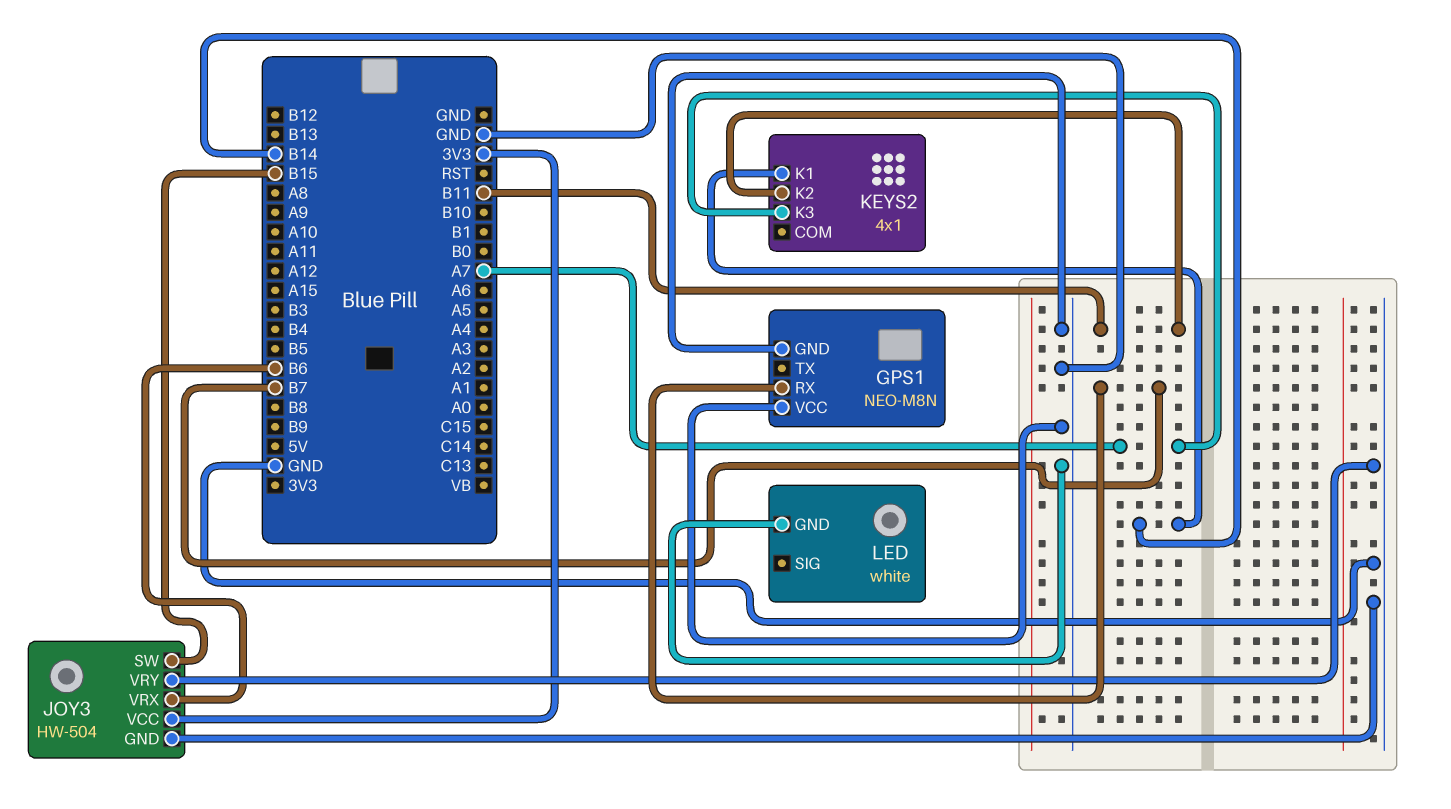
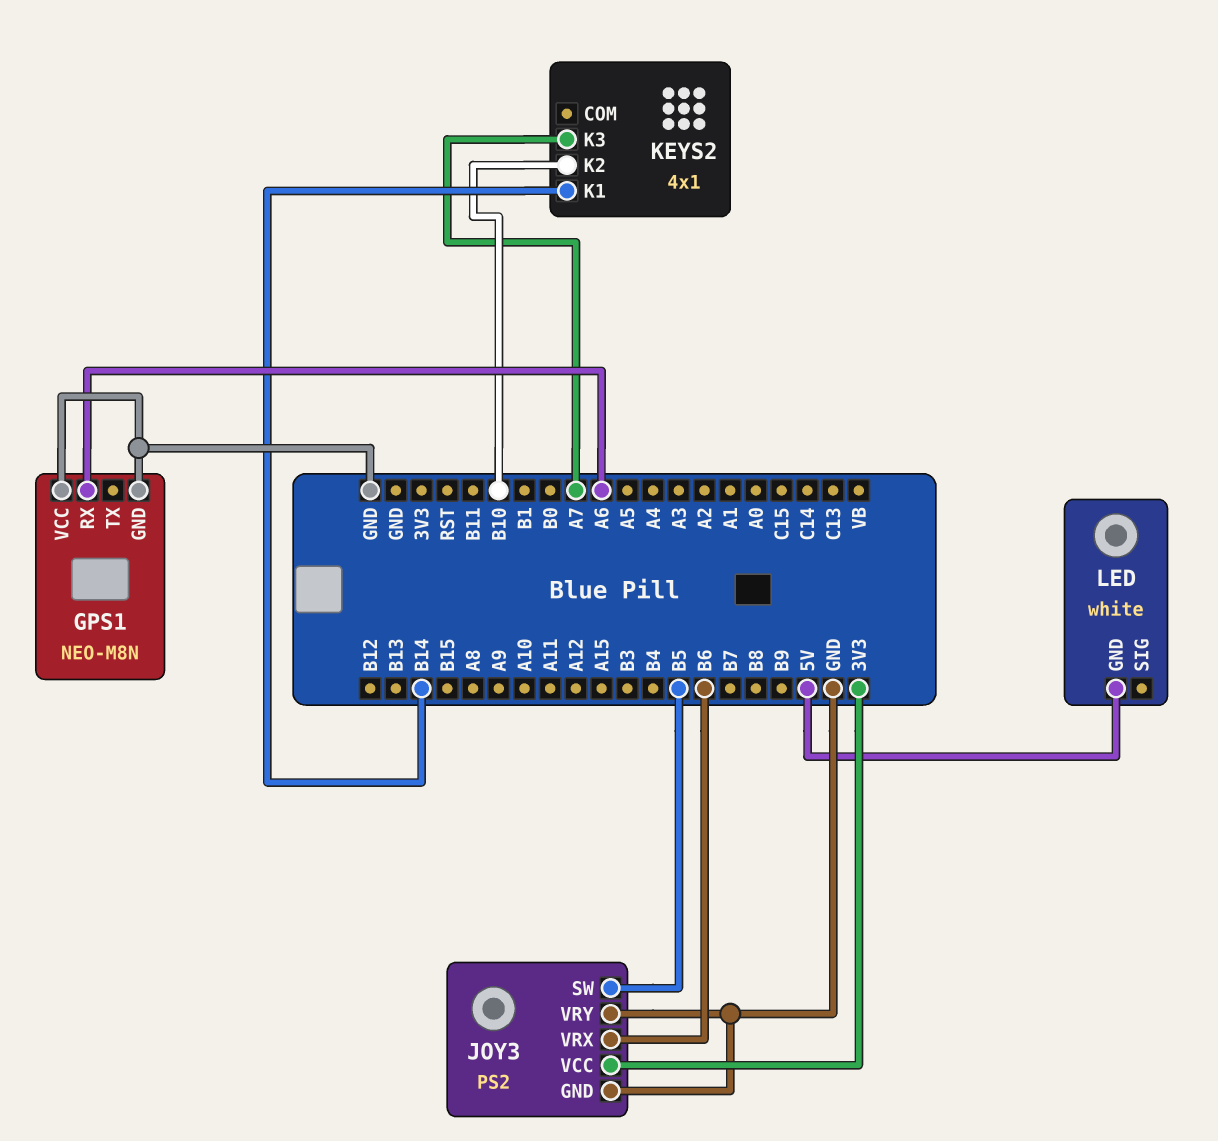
GPS1 pin RX: B7 -> A6
JOY3: HW-504 -> PS2
JOY3 pin SW: B15 -> B5
KEYS2 pin K2: B11 -> B10
LED pin GND: GND -> 5V

